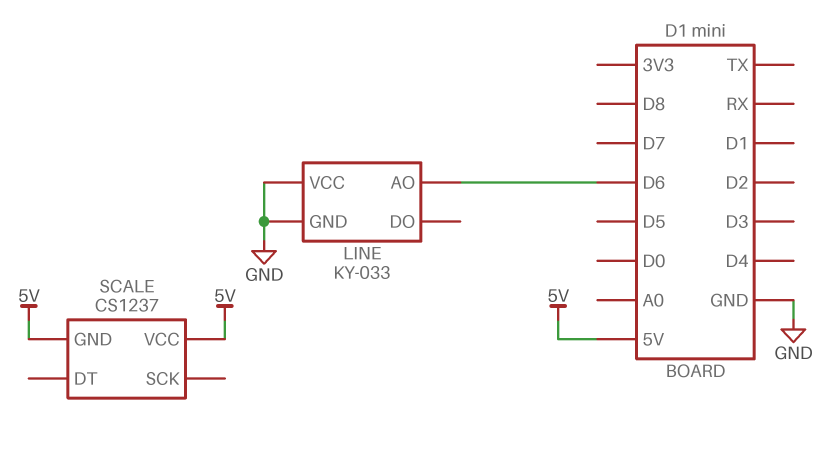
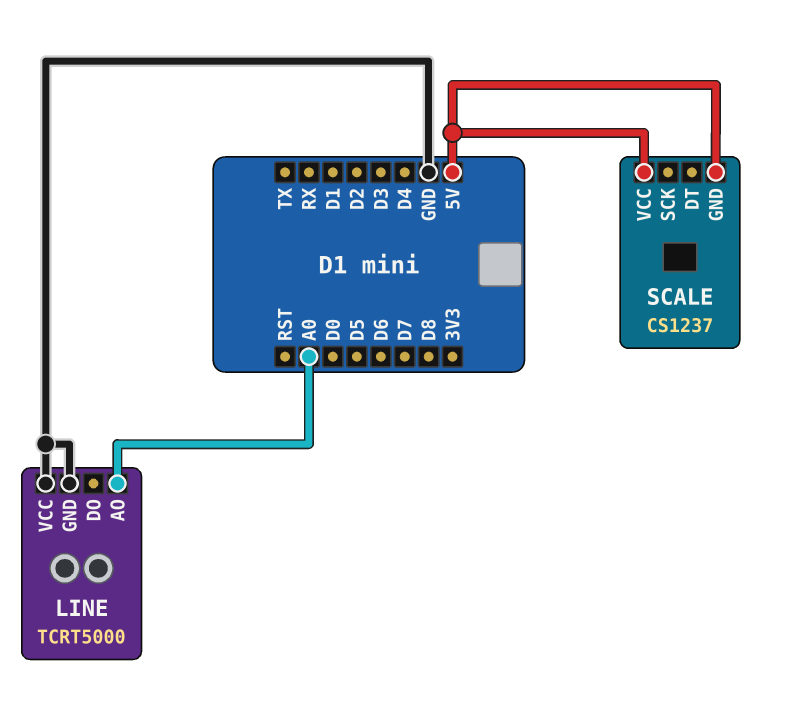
LINE: KY-033 -> TCRT5000
LINE pin AO: D6 -> A0

